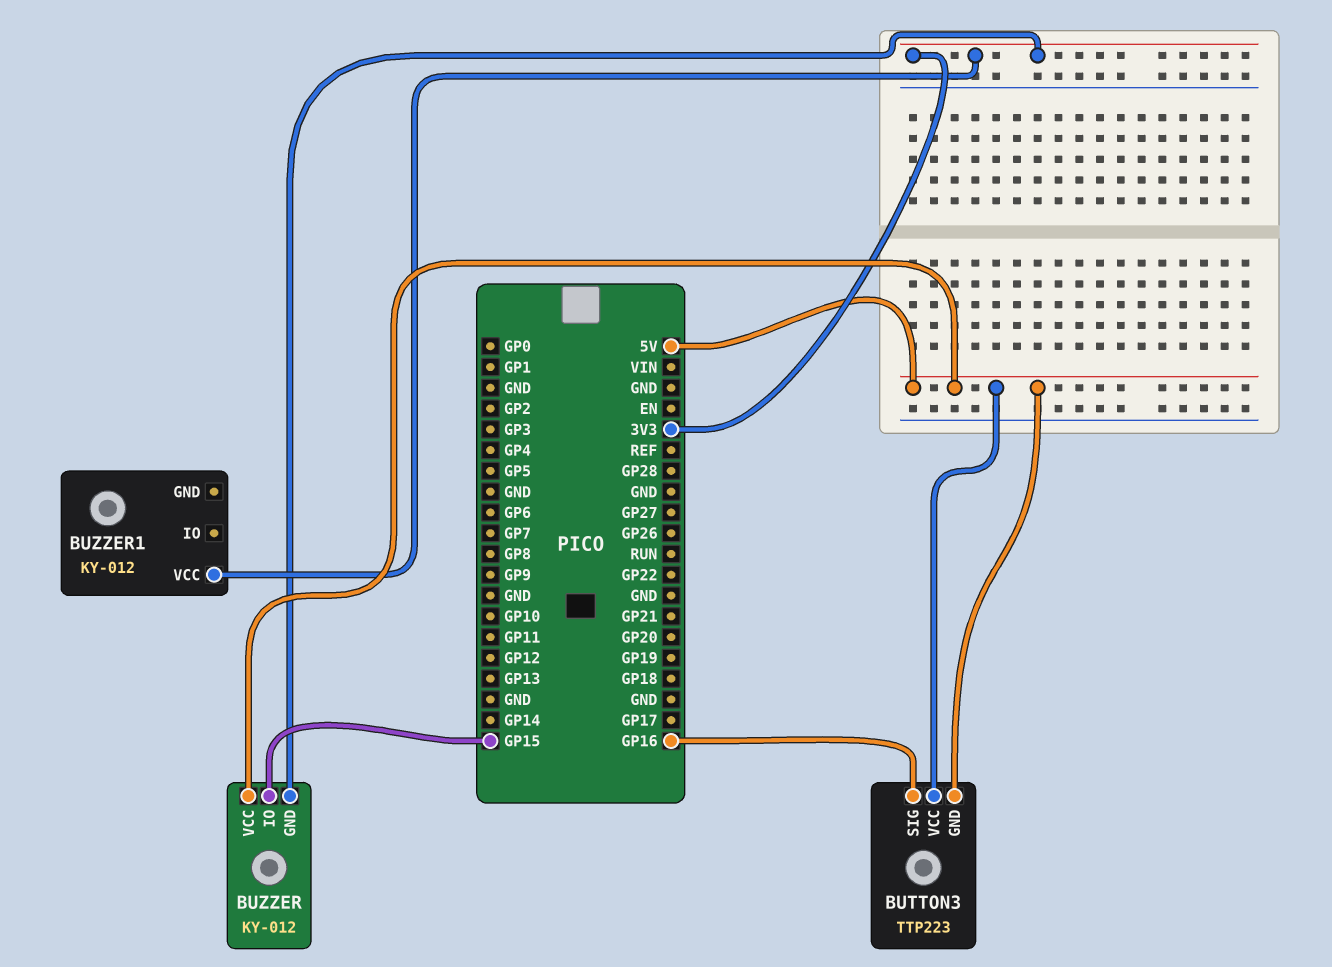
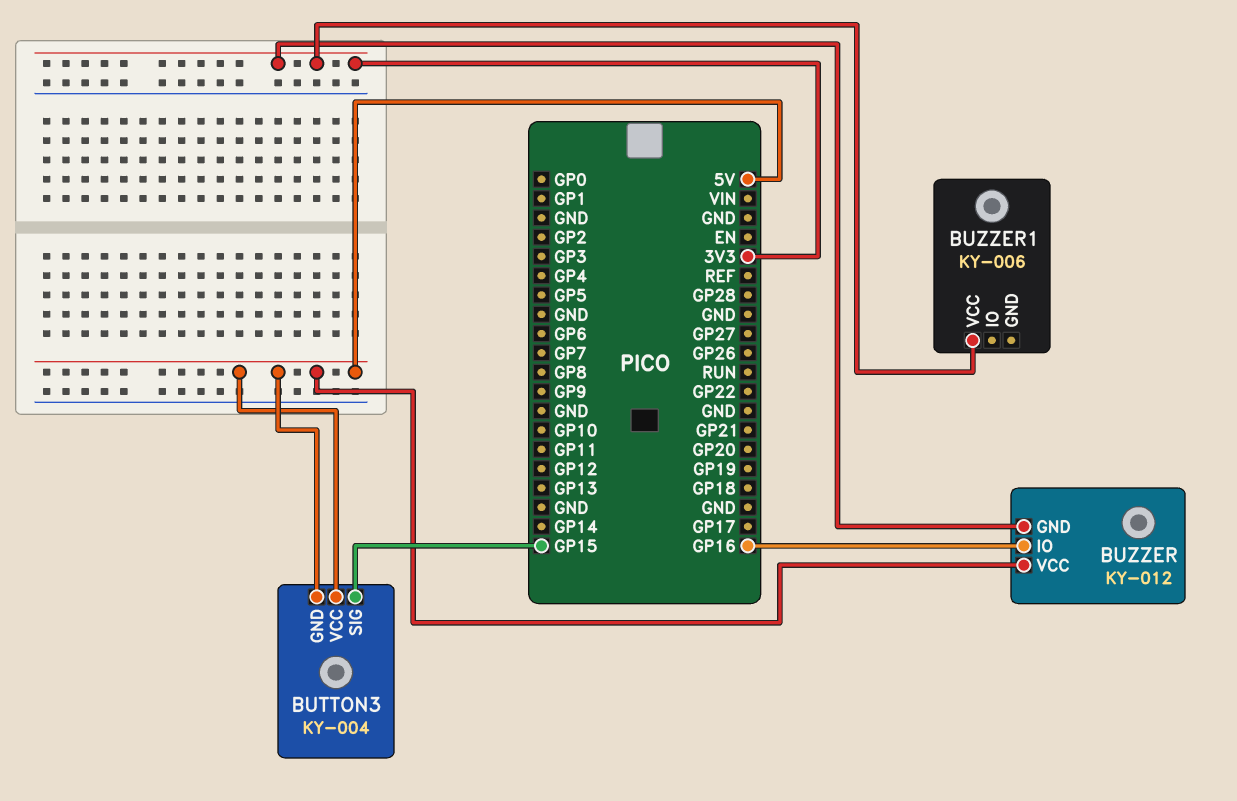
BUTTON3: TTP223 -> KY-004
BUTTON3 pin SIG: GP16 -> GP15
BUZZER pin IO: GP15 -> GP16
BUZZER1: KY-012 -> KY-006

